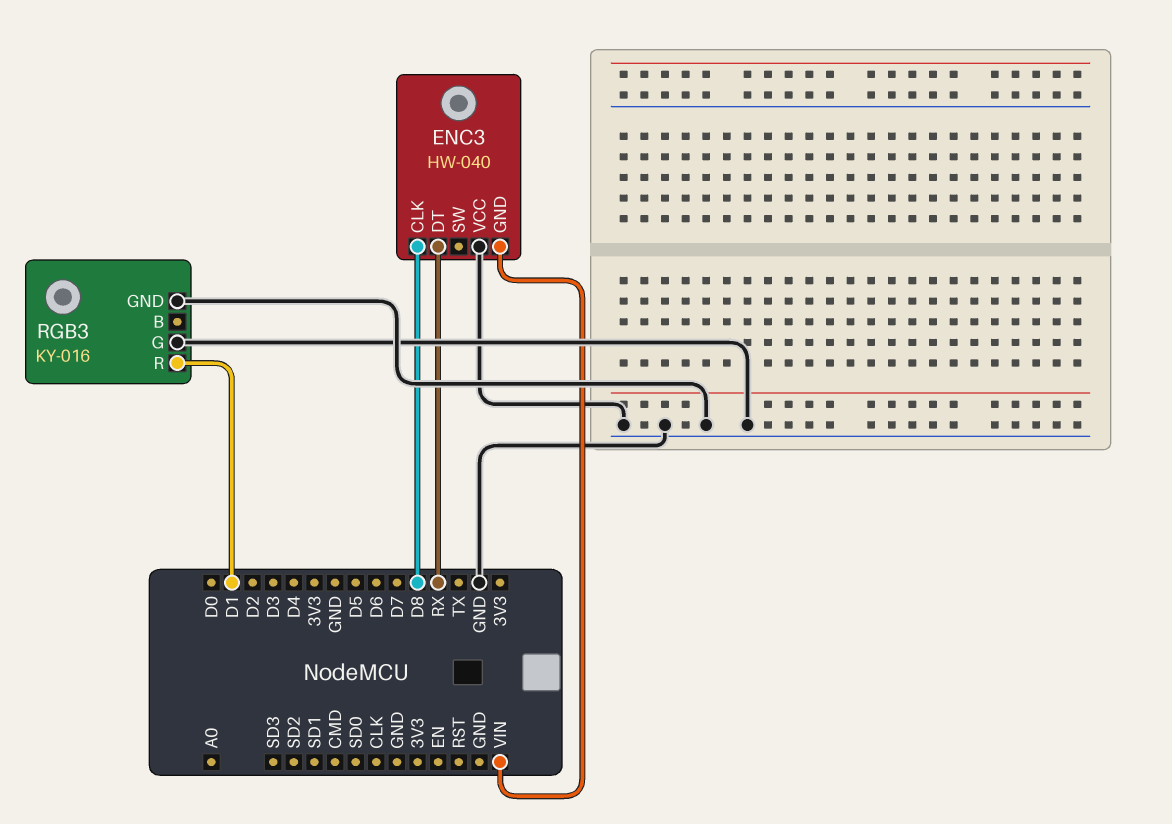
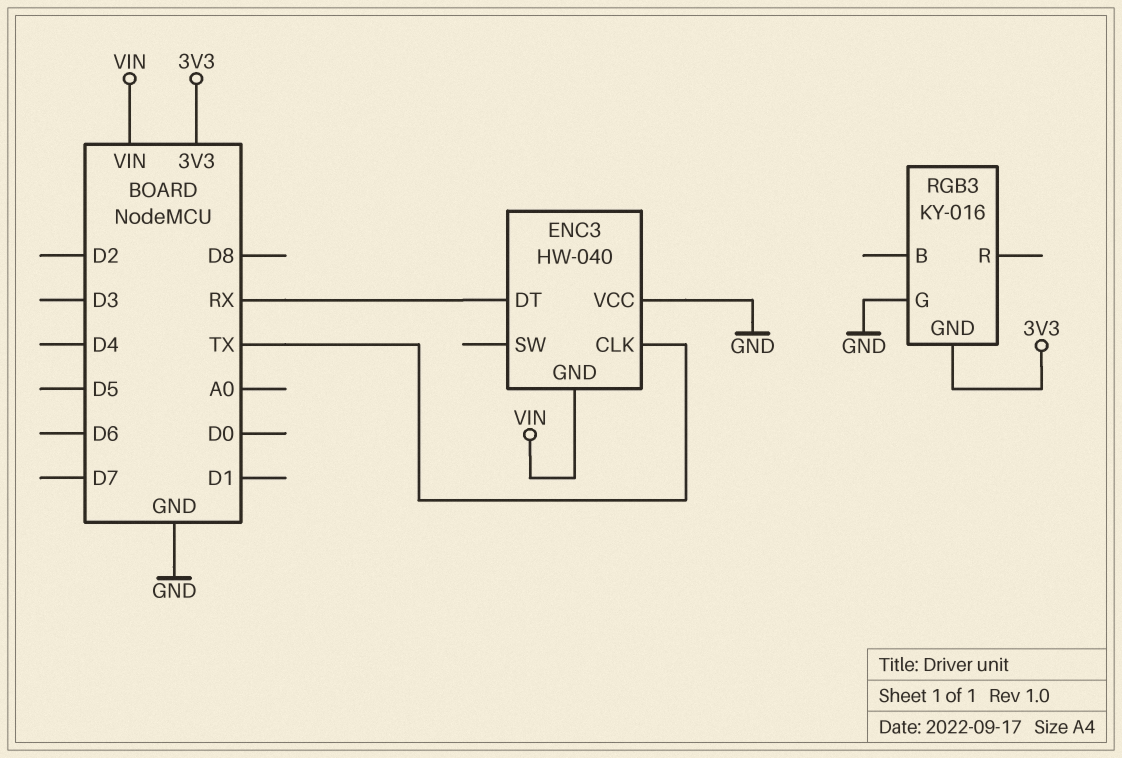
ENC3 pin CLK: D8 -> TX
RGB3 pin GND: GND -> 3V3
RGB3 pin R: D1 -> none

